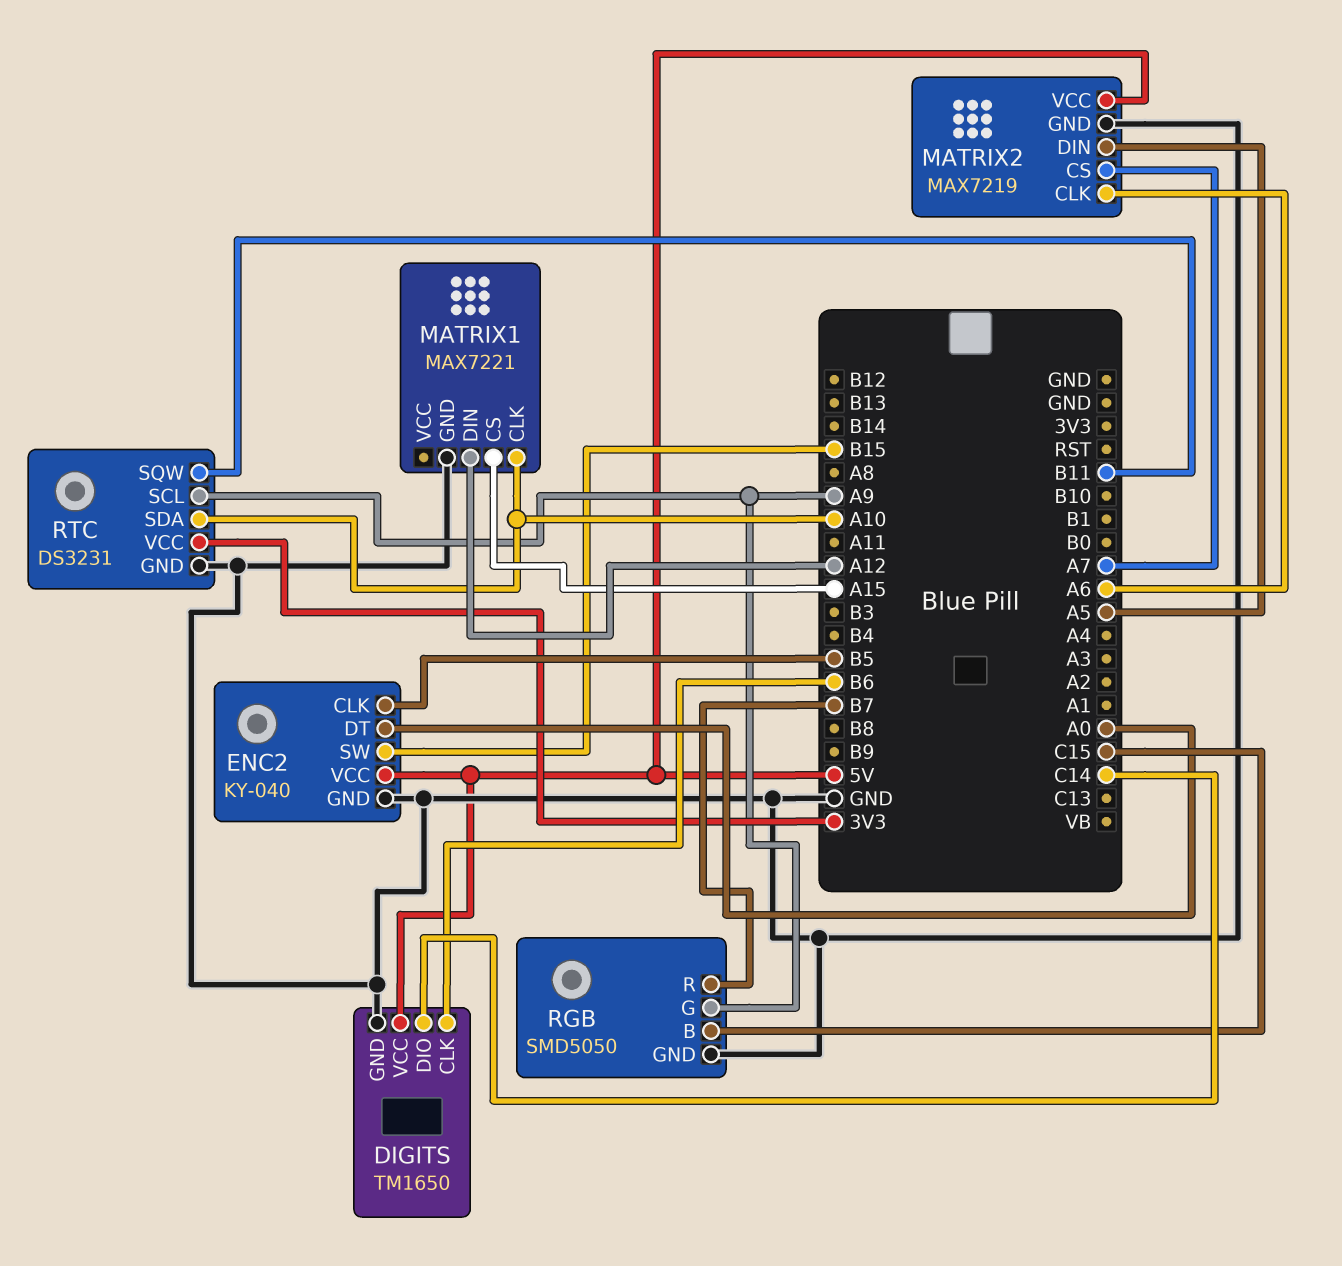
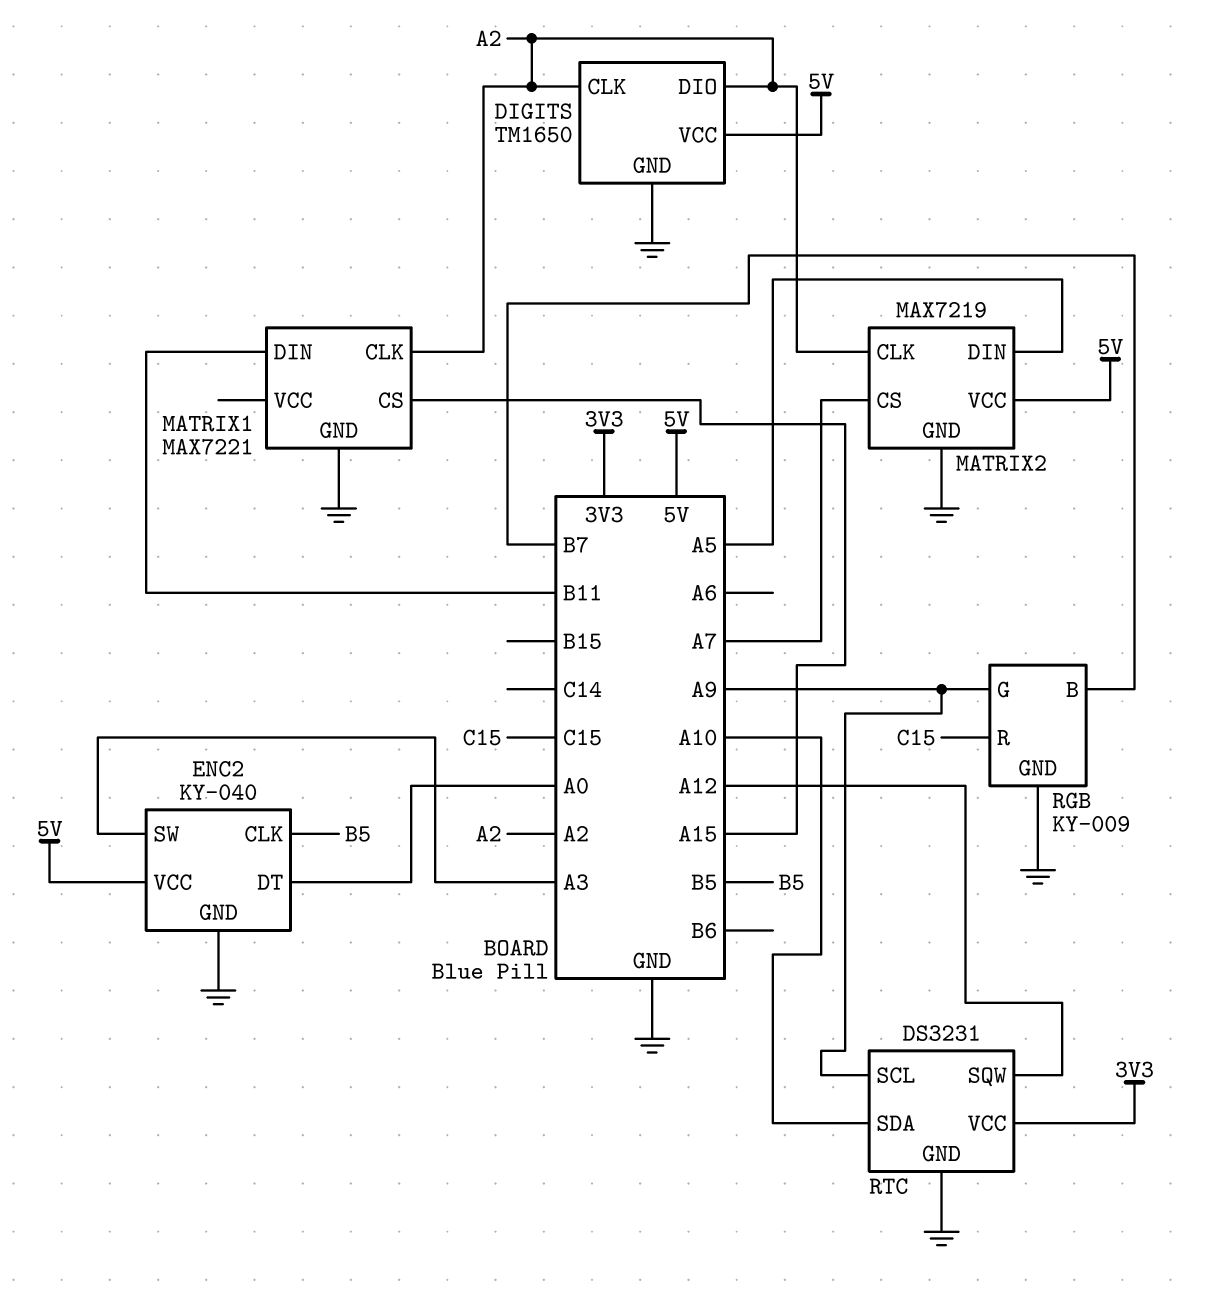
DIGITS pin CLK: B6 -> A2
DIGITS pin DIO: C14 -> A2
ENC2 pin SW: B15 -> A3
MATRIX1 pin CLK: A10 -> A2
MATRIX1 pin DIN: A12 -> B11
MATRIX2 pin CLK: A6 -> A2
RGB: SMD5050 -> KY-009
RGB pin B: C15 -> B7
RGB pin R: B7 -> C15
RTC pin SQW: B11 -> A12

